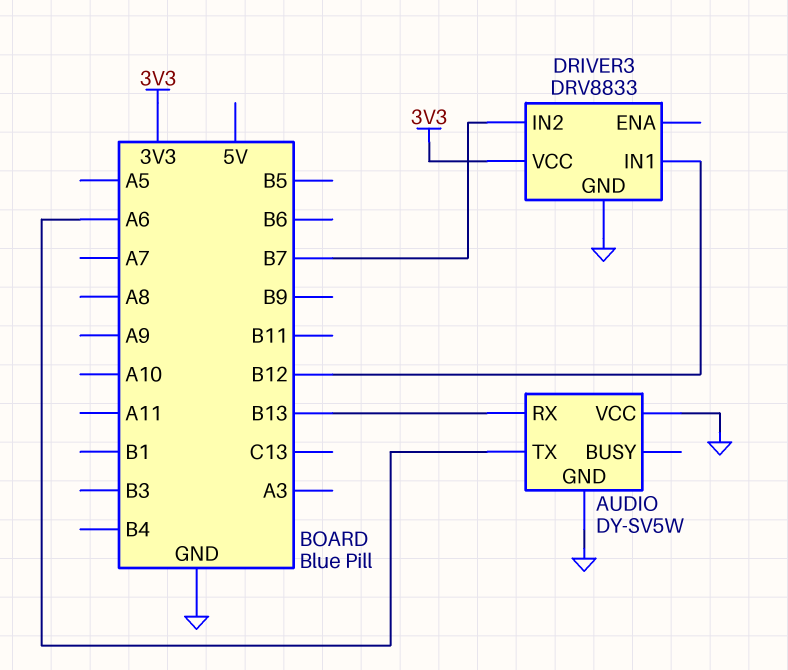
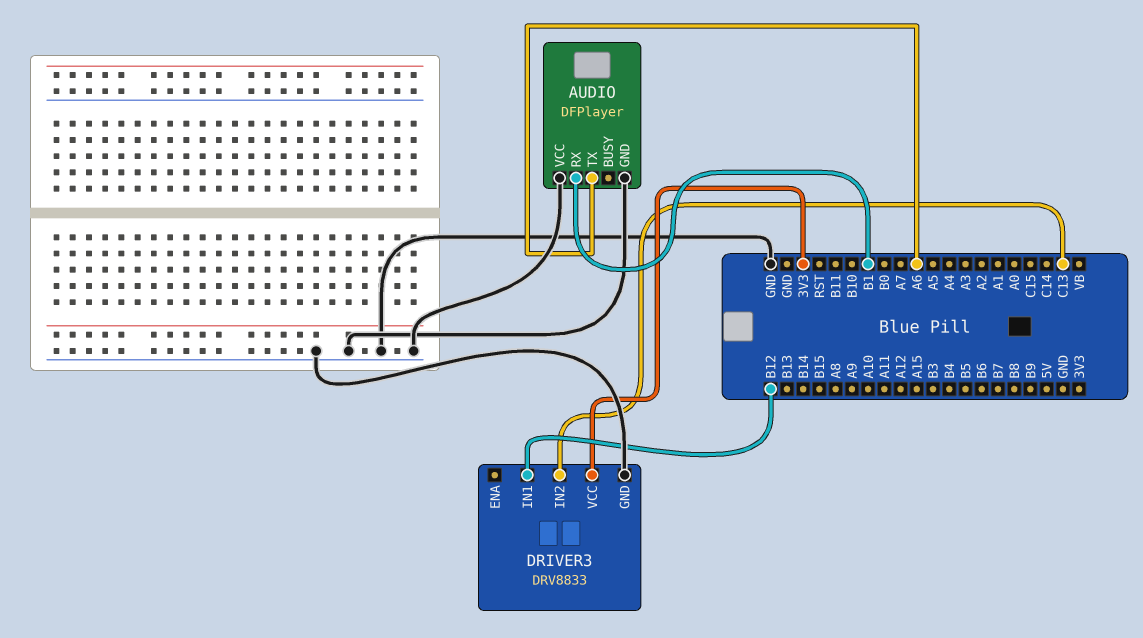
AUDIO: DY-SV5W -> DFPlayer
AUDIO pin RX: B13 -> B1
DRIVER3 pin IN2: B7 -> C13

